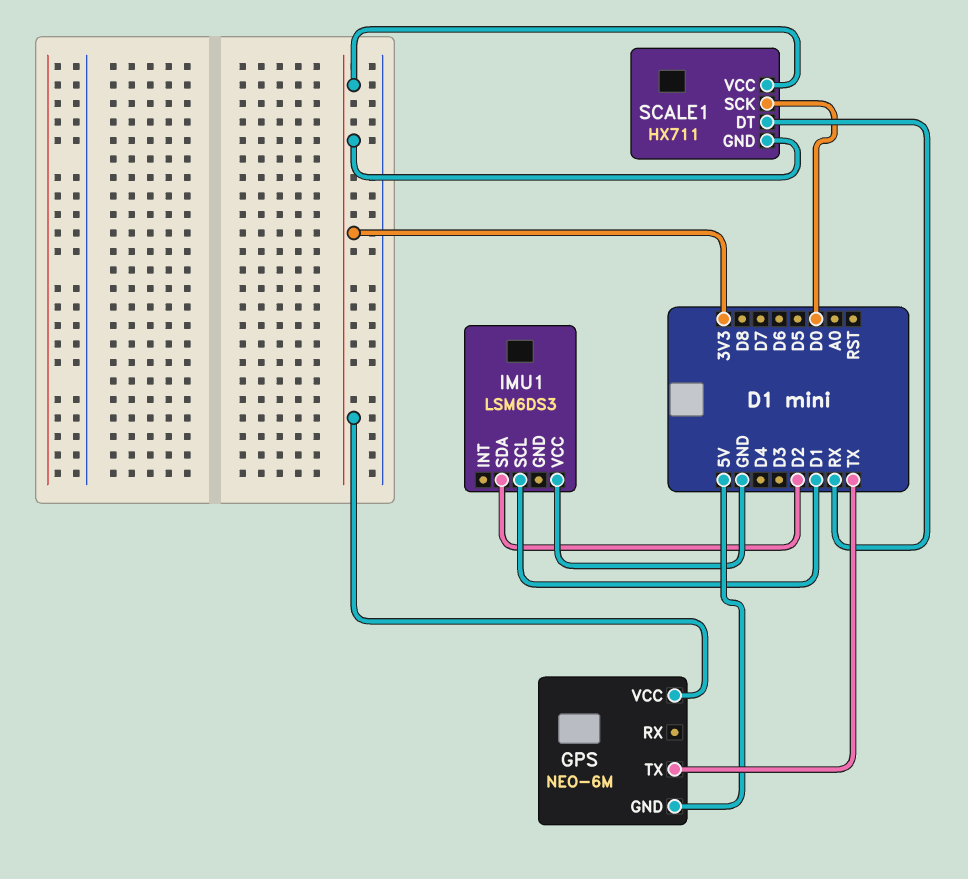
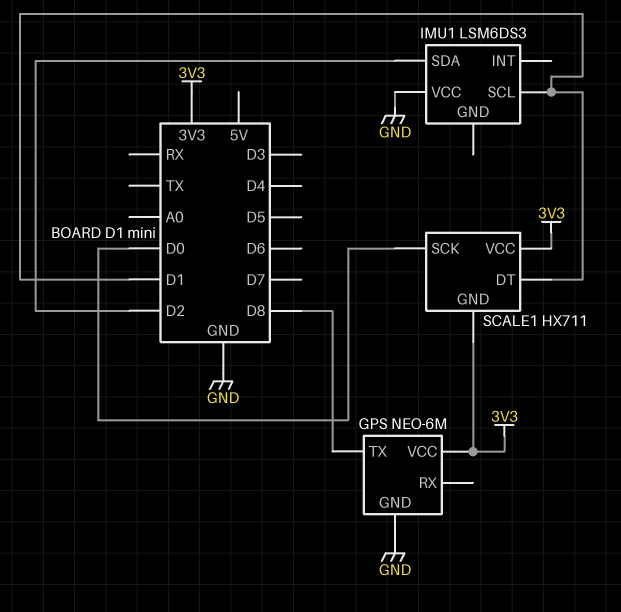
GPS pin GND: 5V -> GND
GPS pin TX: TX -> D8
SCALE1 pin DT: RX -> D1

